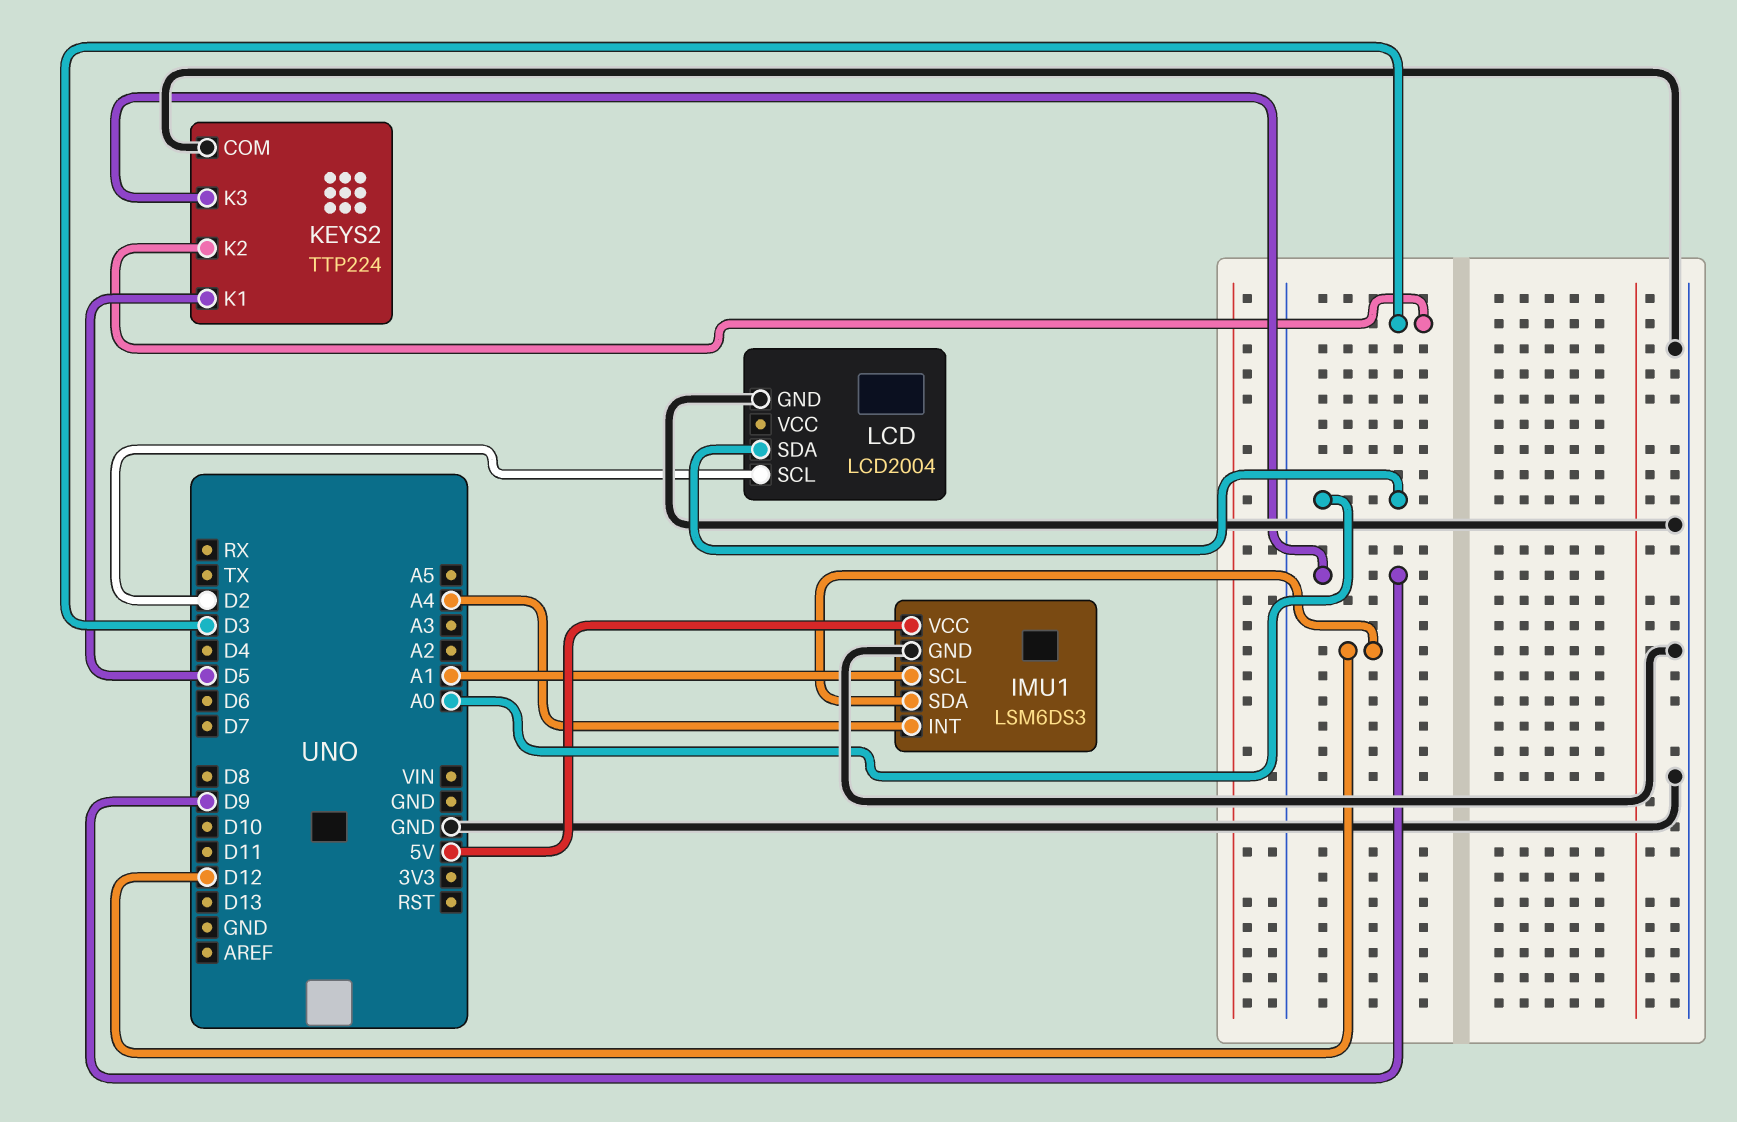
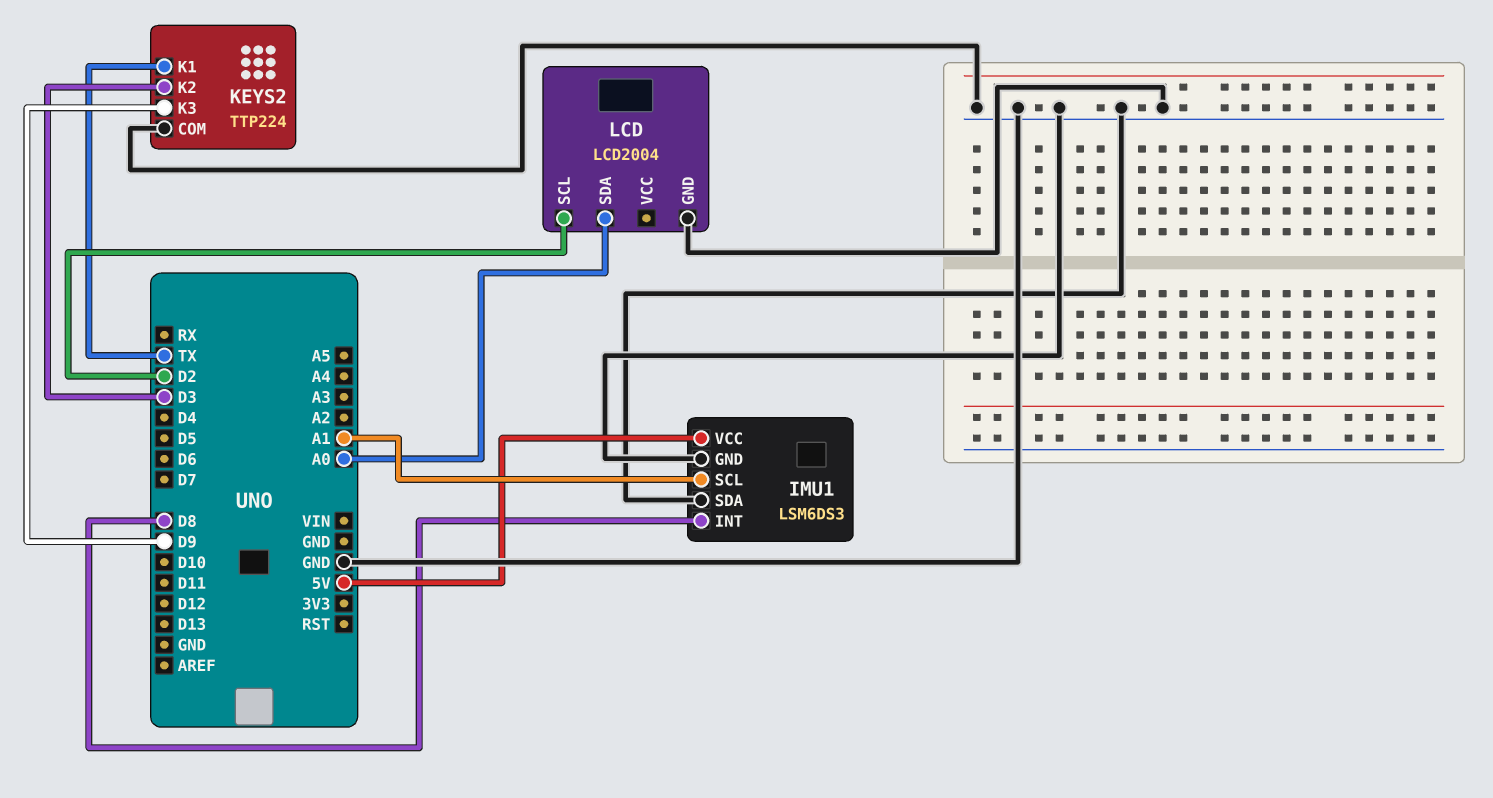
IMU1 pin INT: A4 -> D8
IMU1 pin SDA: D12 -> GND
KEYS2 pin K1: D5 -> TX

